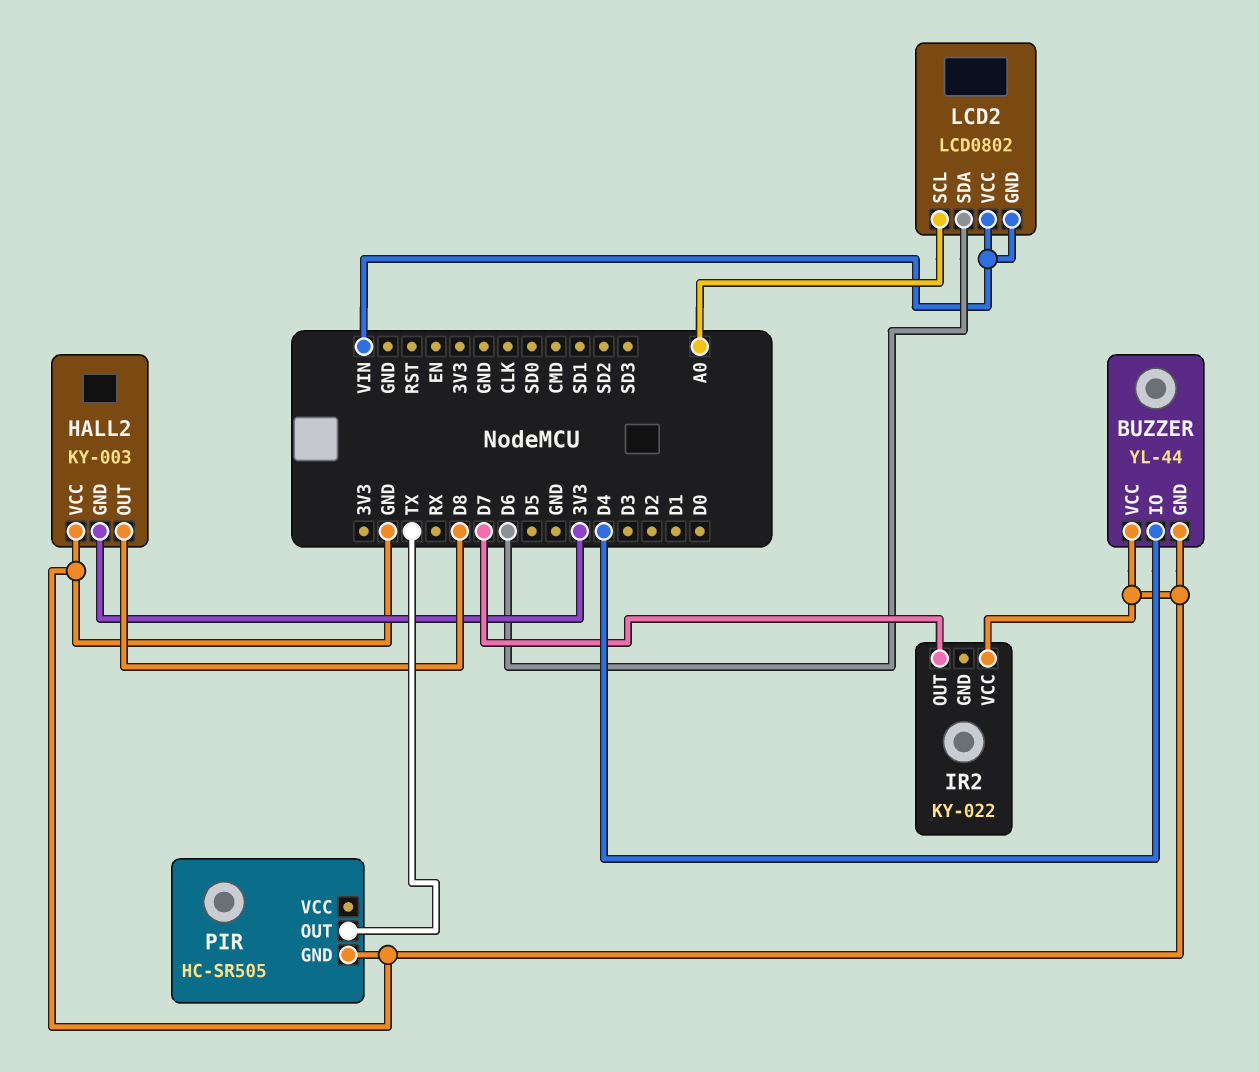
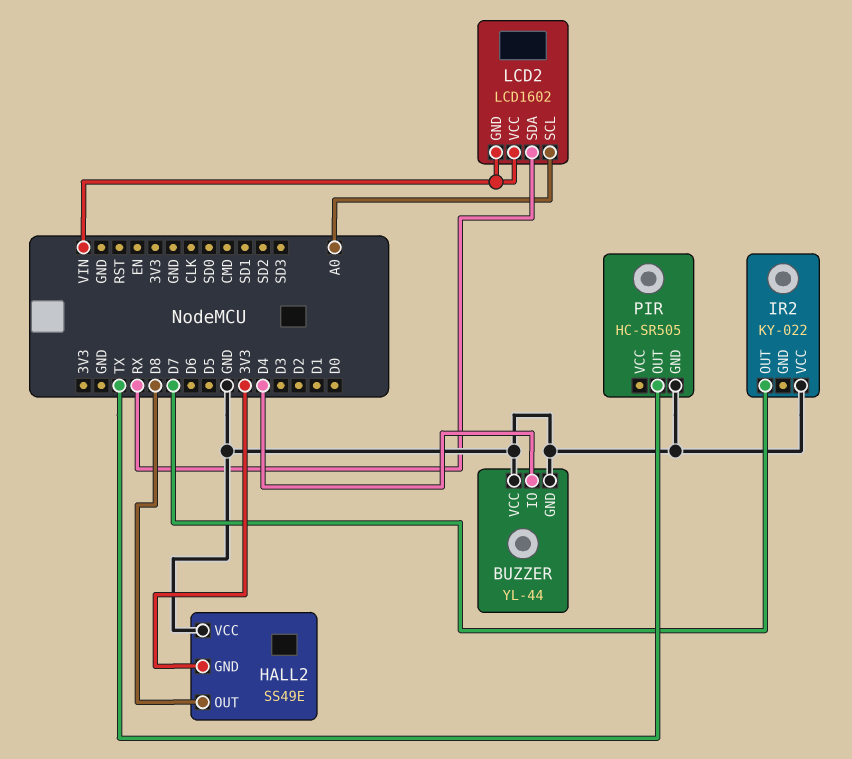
HALL2: KY-003 -> SS49E
LCD2: LCD0802 -> LCD1602
LCD2 pin SDA: D6 -> RX

